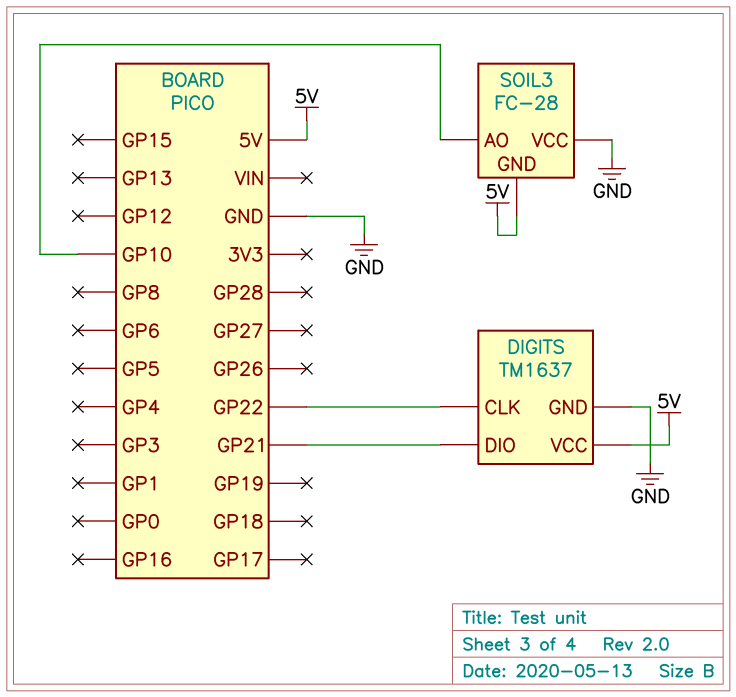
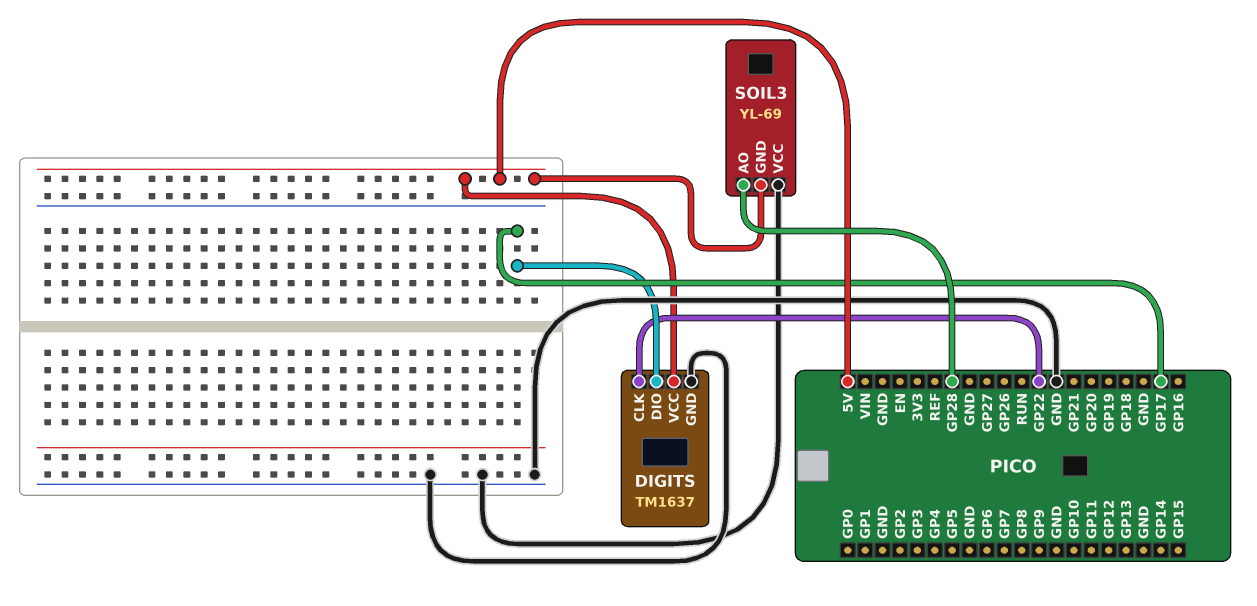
DIGITS pin DIO: GP21 -> GP17
SOIL3: FC-28 -> YL-69
SOIL3 pin AO: GP10 -> GP28

